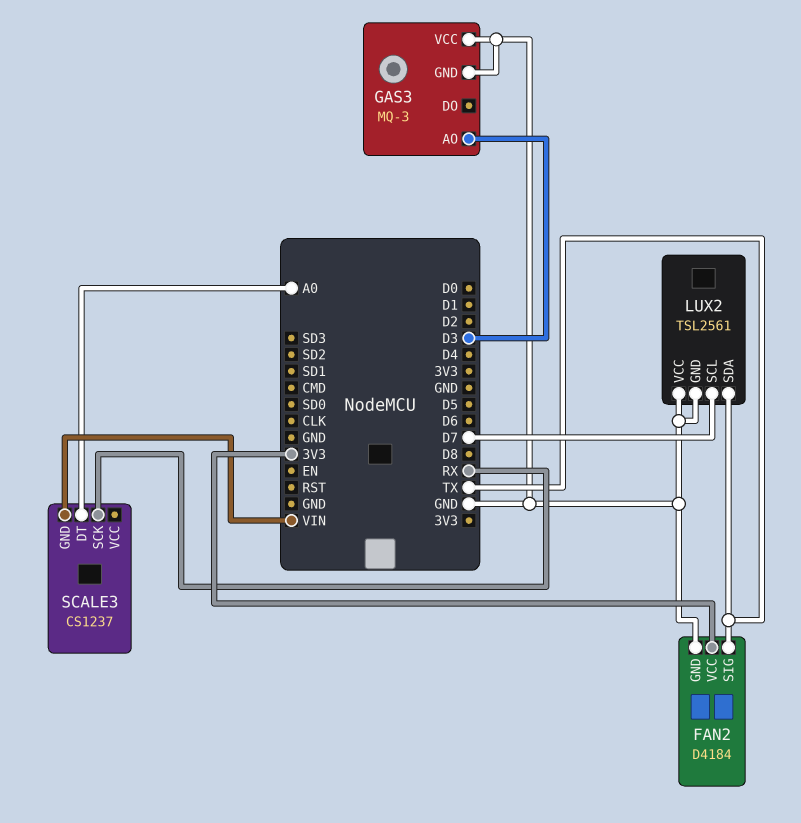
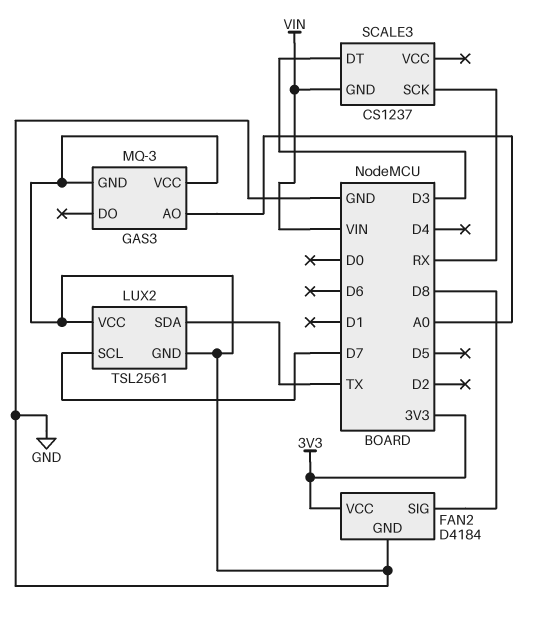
FAN2 pin SIG: TX -> D8
GAS3 pin AO: D3 -> A0
SCALE3 pin DT: A0 -> D3

